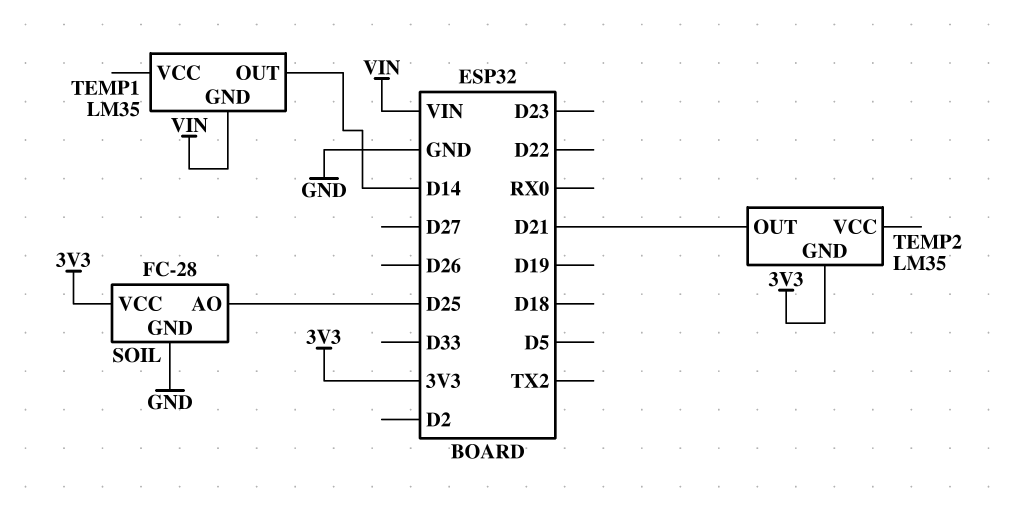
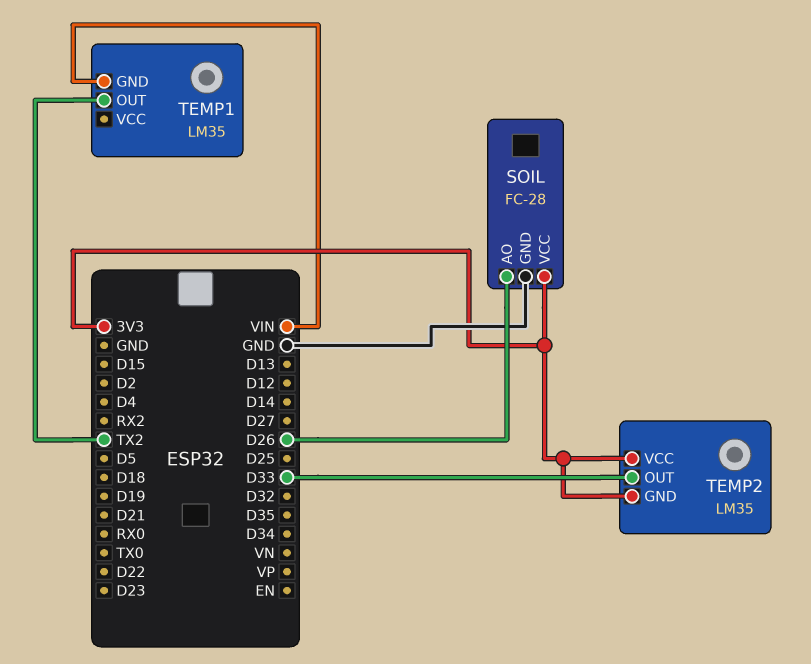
SOIL pin AO: D25 -> D26
TEMP1 pin OUT: D14 -> TX2
TEMP2 pin OUT: D21 -> D33
TEMP2 pin VCC: none -> 3V3

